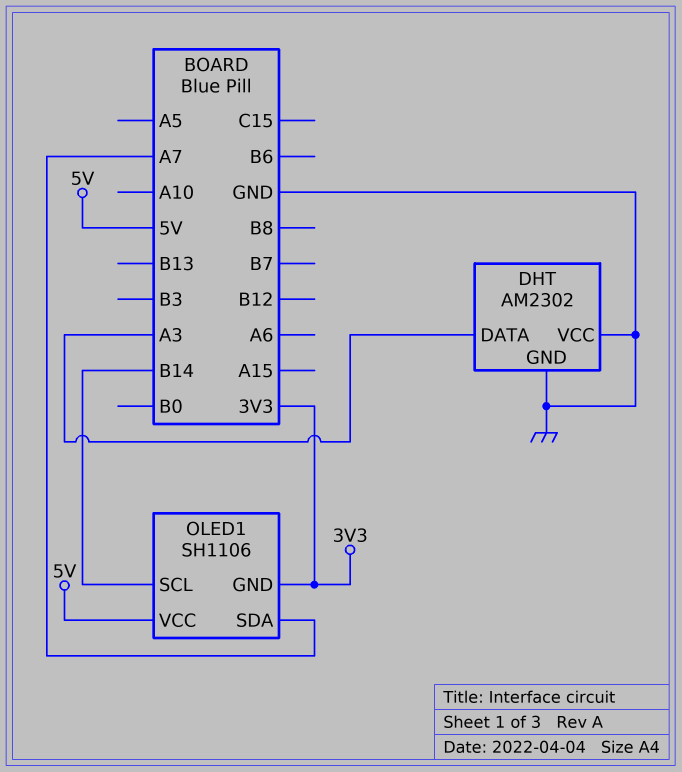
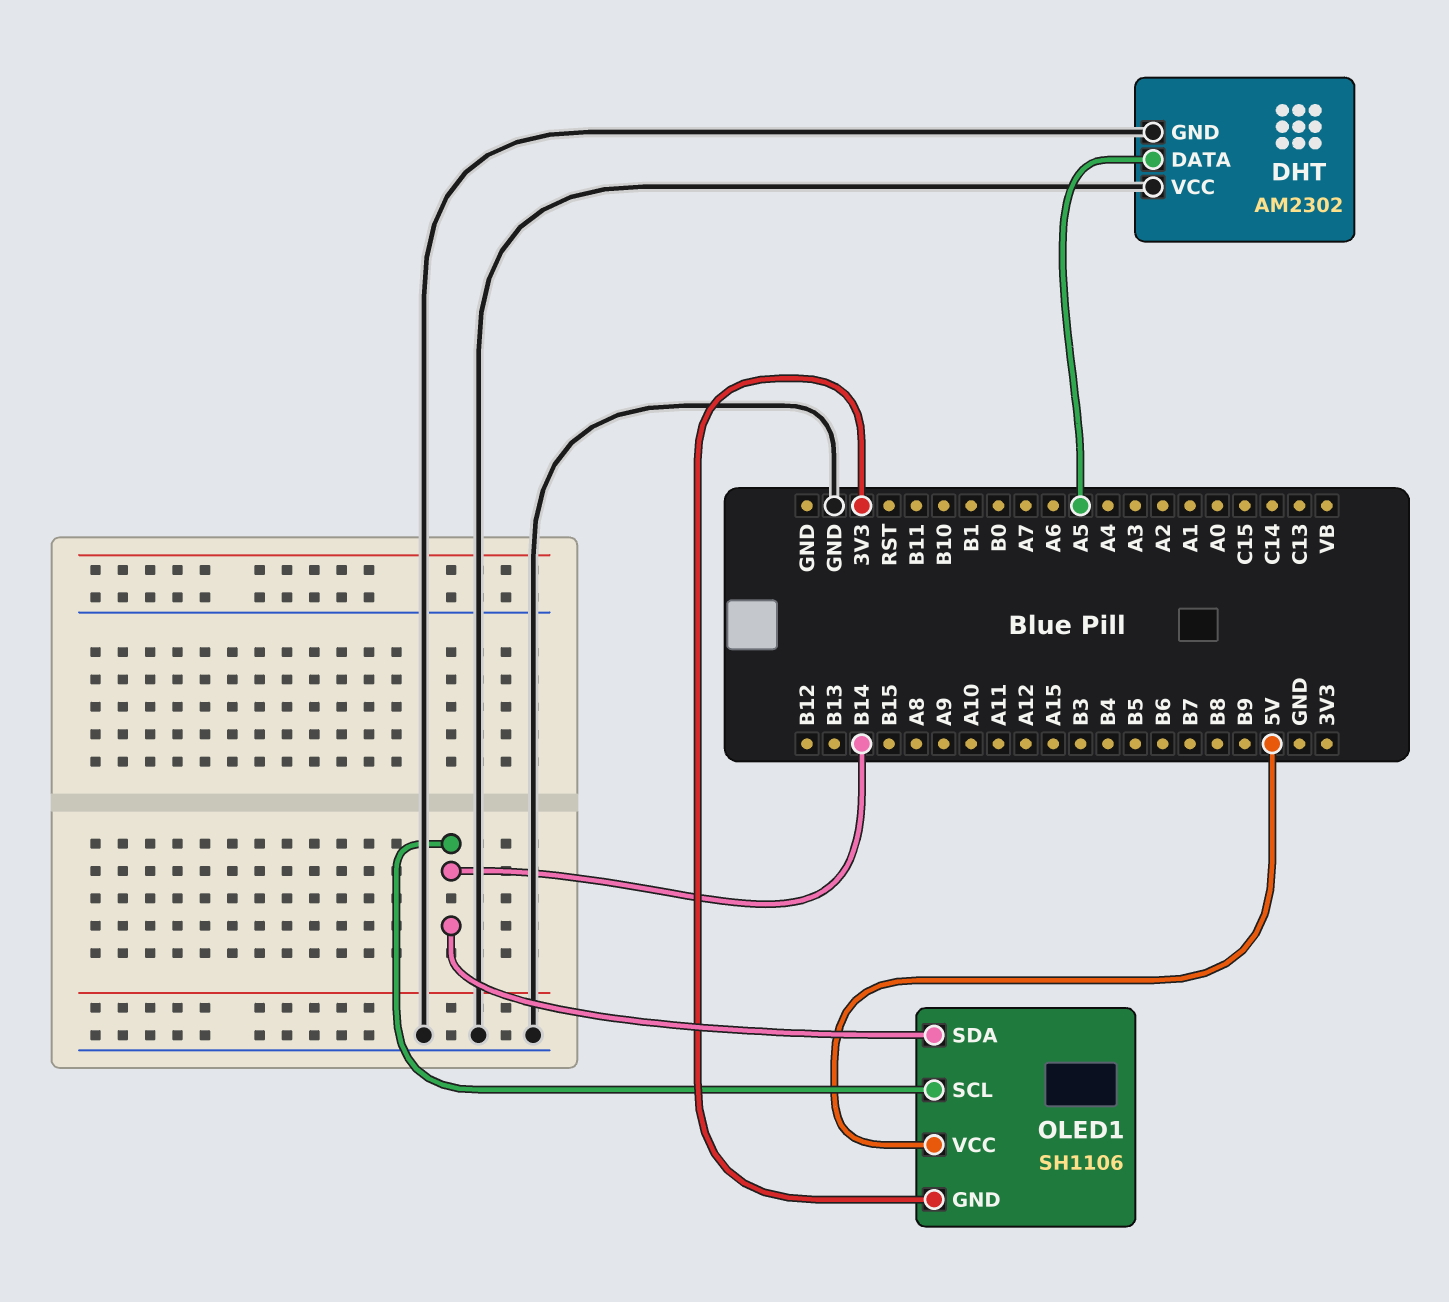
DHT pin DATA: A3 -> A5
OLED1 pin SDA: A7 -> B14

